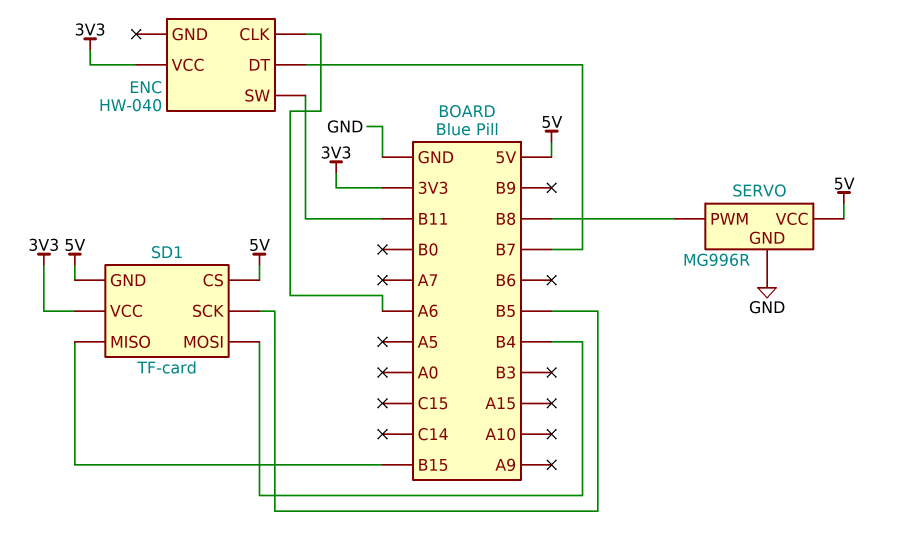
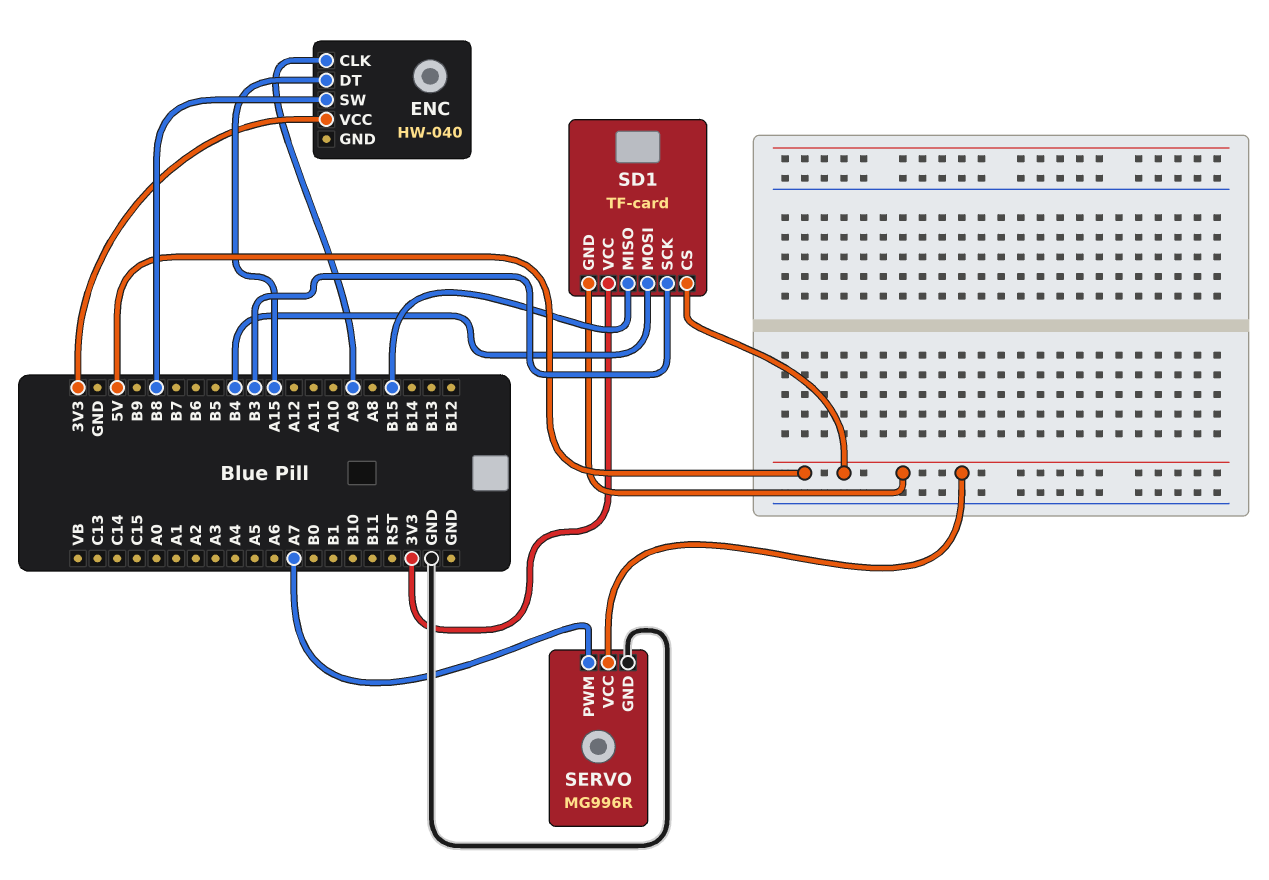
ENC pin CLK: A6 -> A9
ENC pin DT: B7 -> A15
ENC pin SW: B11 -> B8
SD1 pin SCK: B5 -> B3
SERVO pin PWM: B8 -> A7

